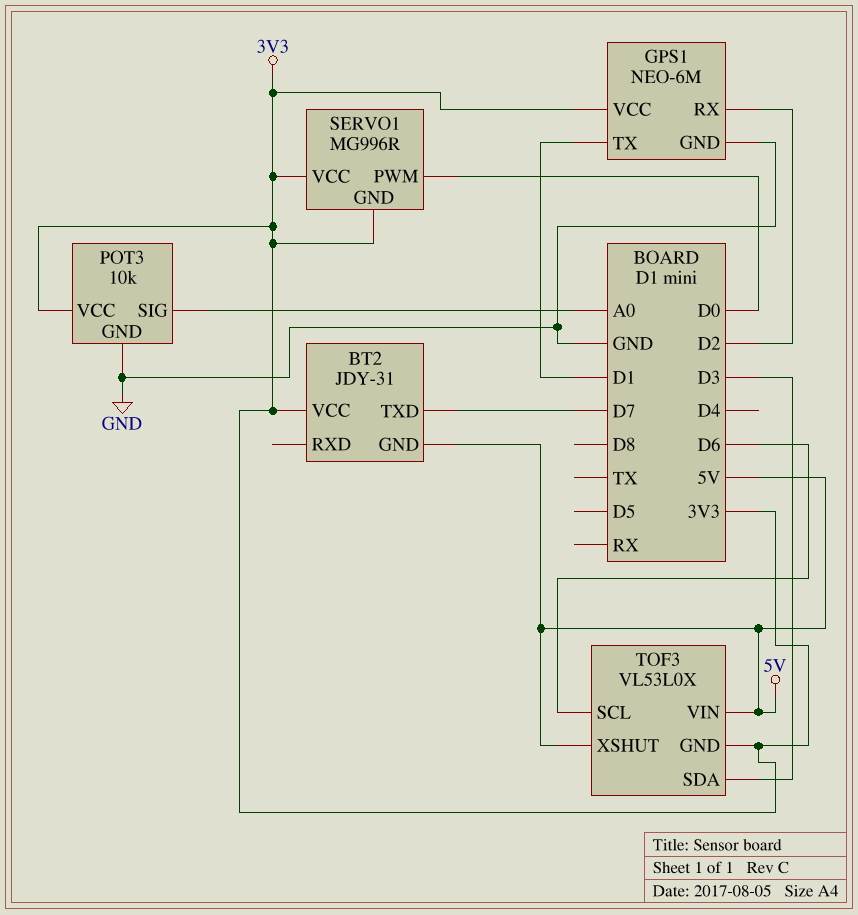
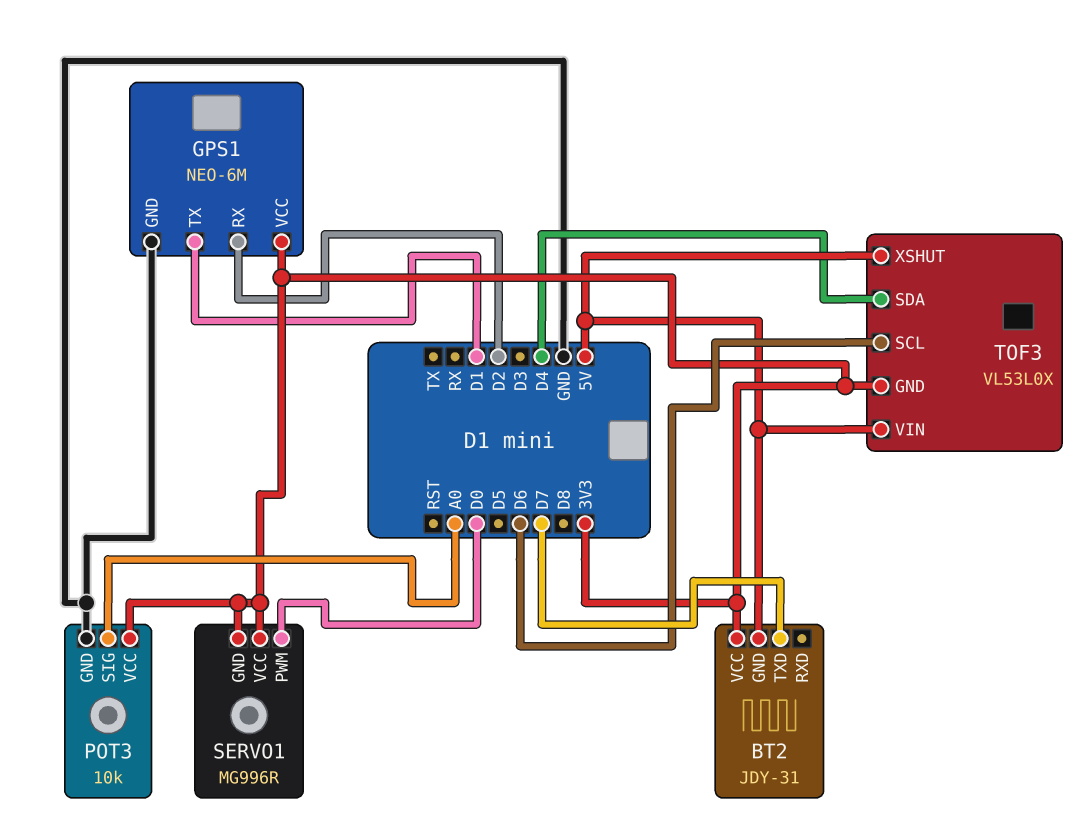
TOF3 pin SDA: D3 -> D4

